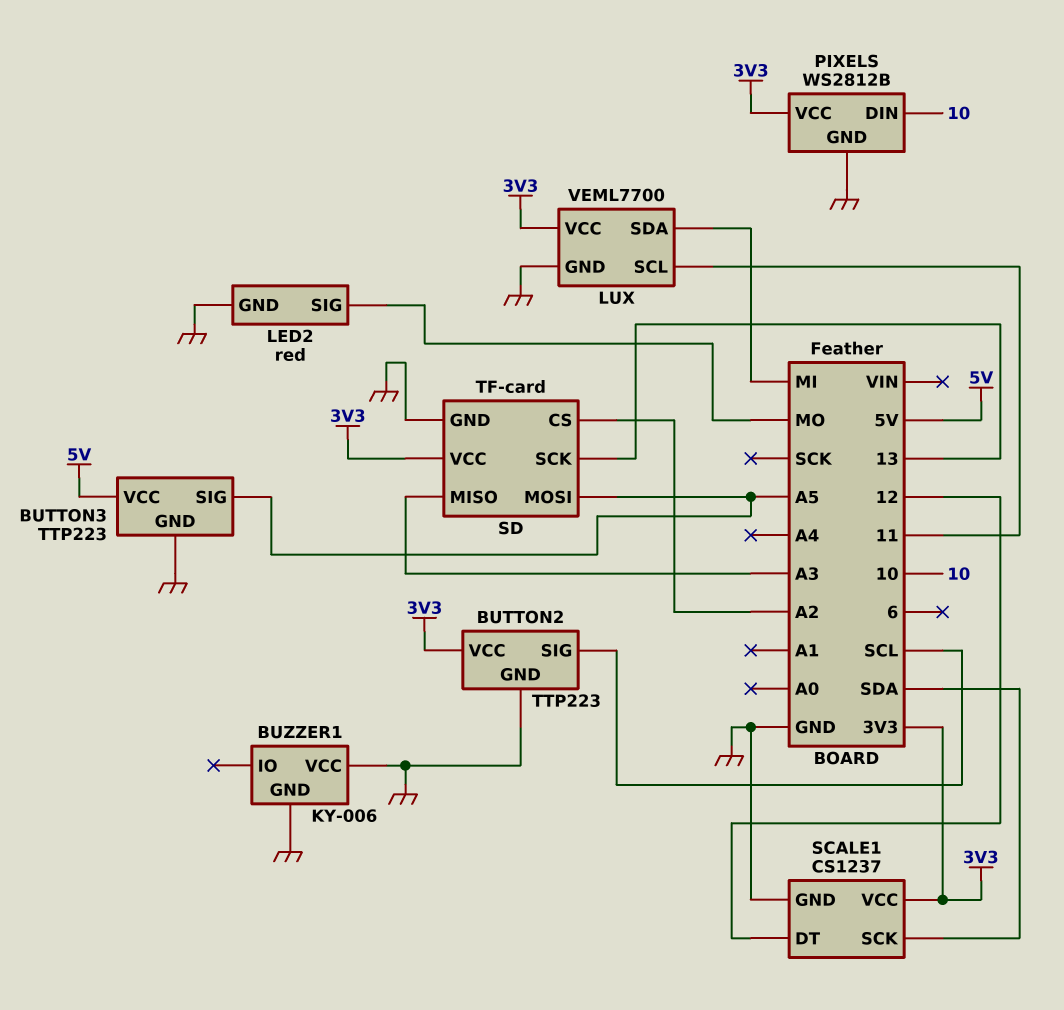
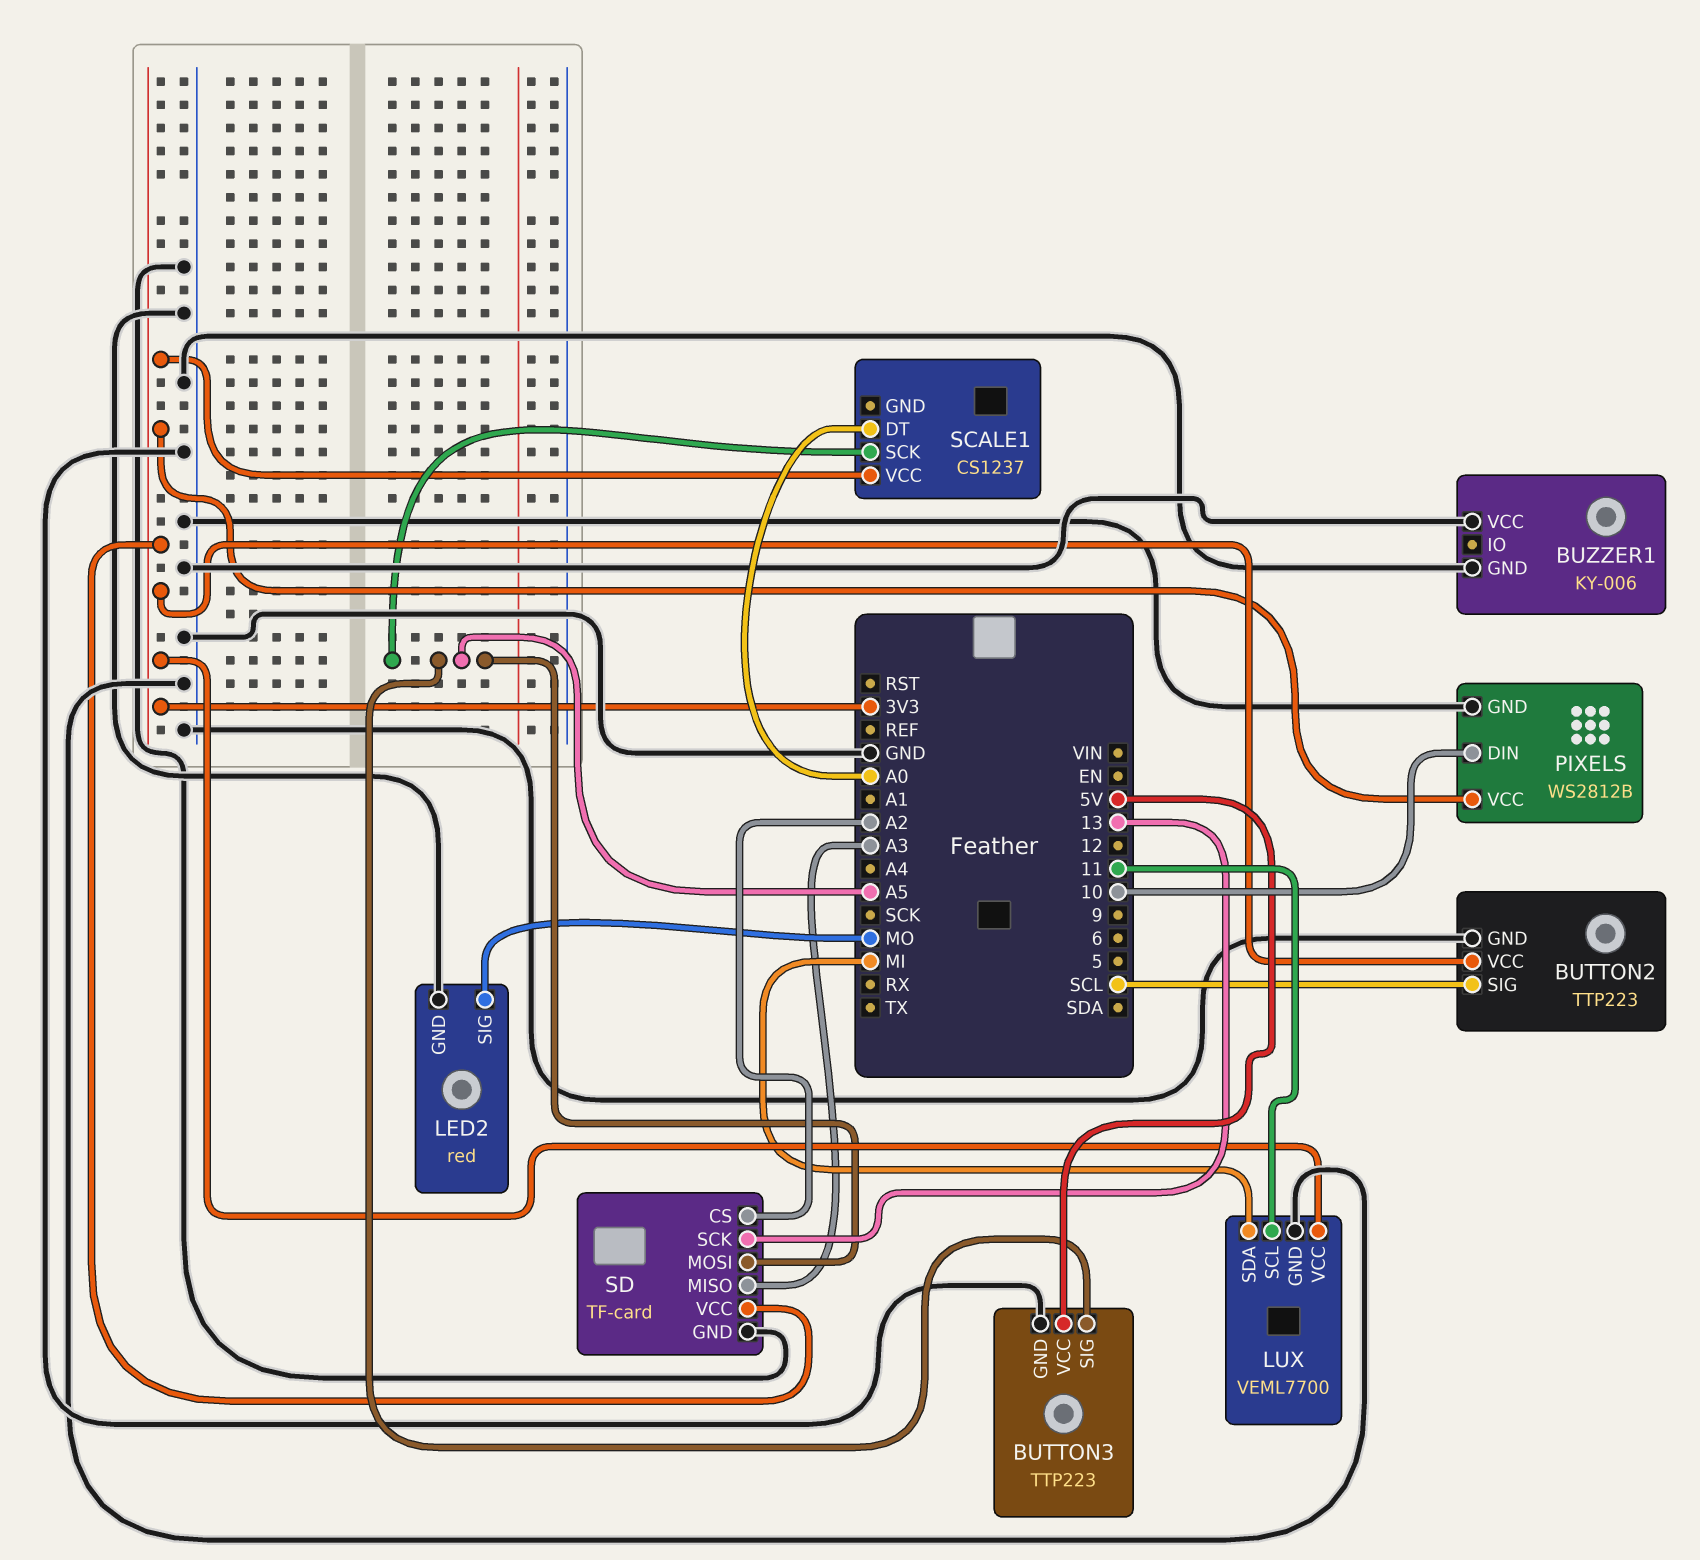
SCALE1 pin DT: 12 -> A0
SCALE1 pin GND: GND -> none
SCALE1 pin SCK: SDA -> A5

